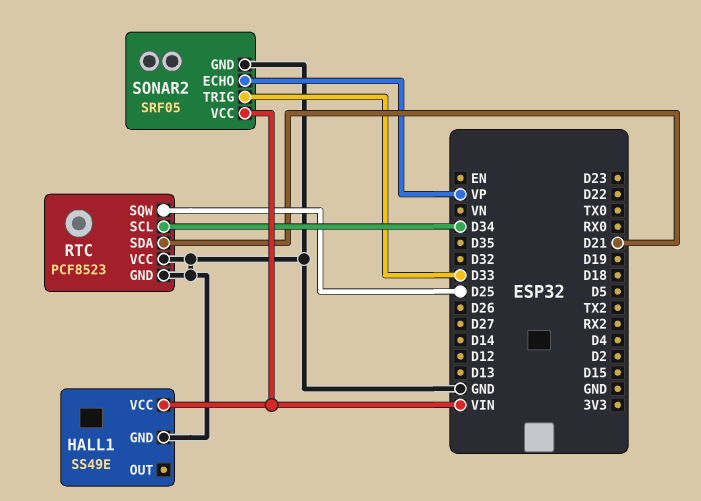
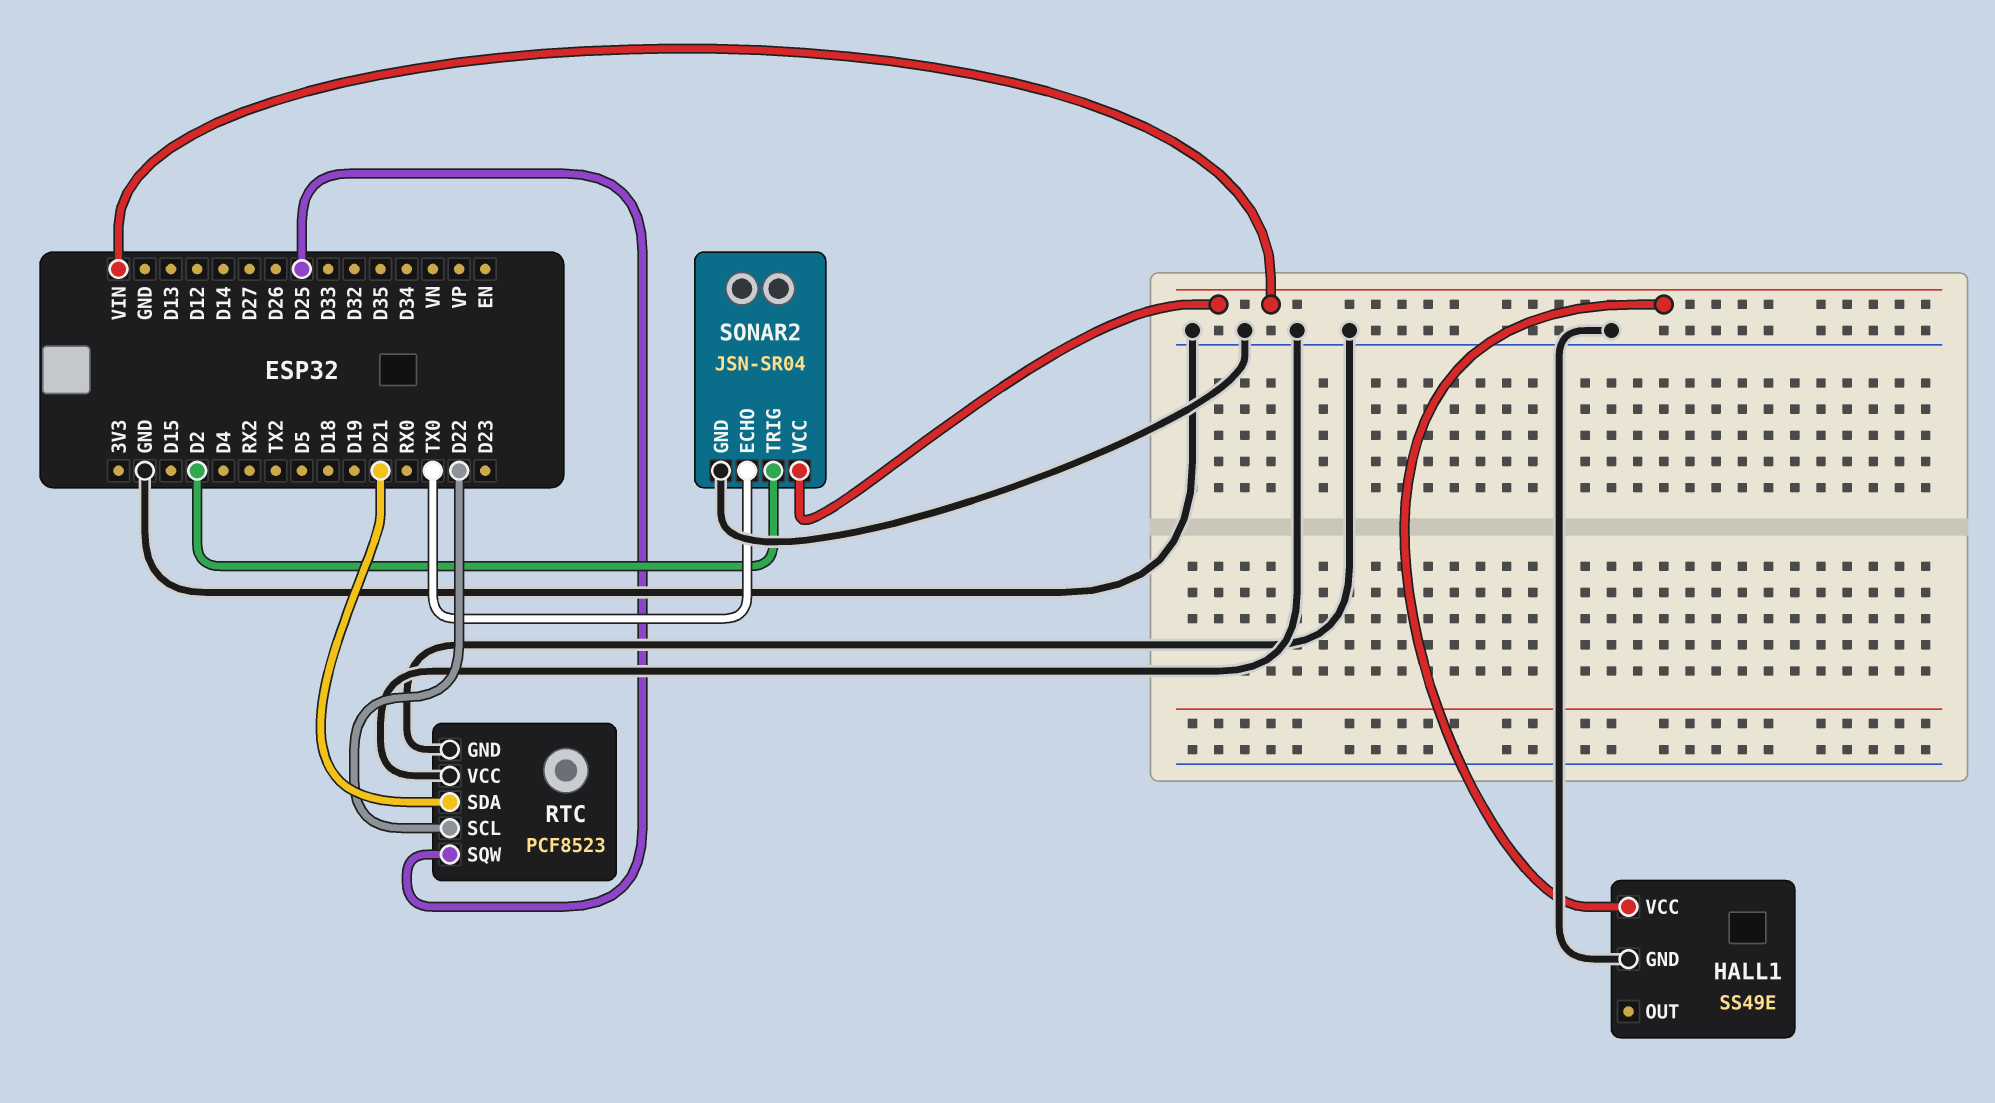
RTC pin SCL: D34 -> D22
SONAR2: SRF05 -> JSN-SR04
SONAR2 pin ECHO: VP -> TX0
SONAR2 pin TRIG: D33 -> D2

